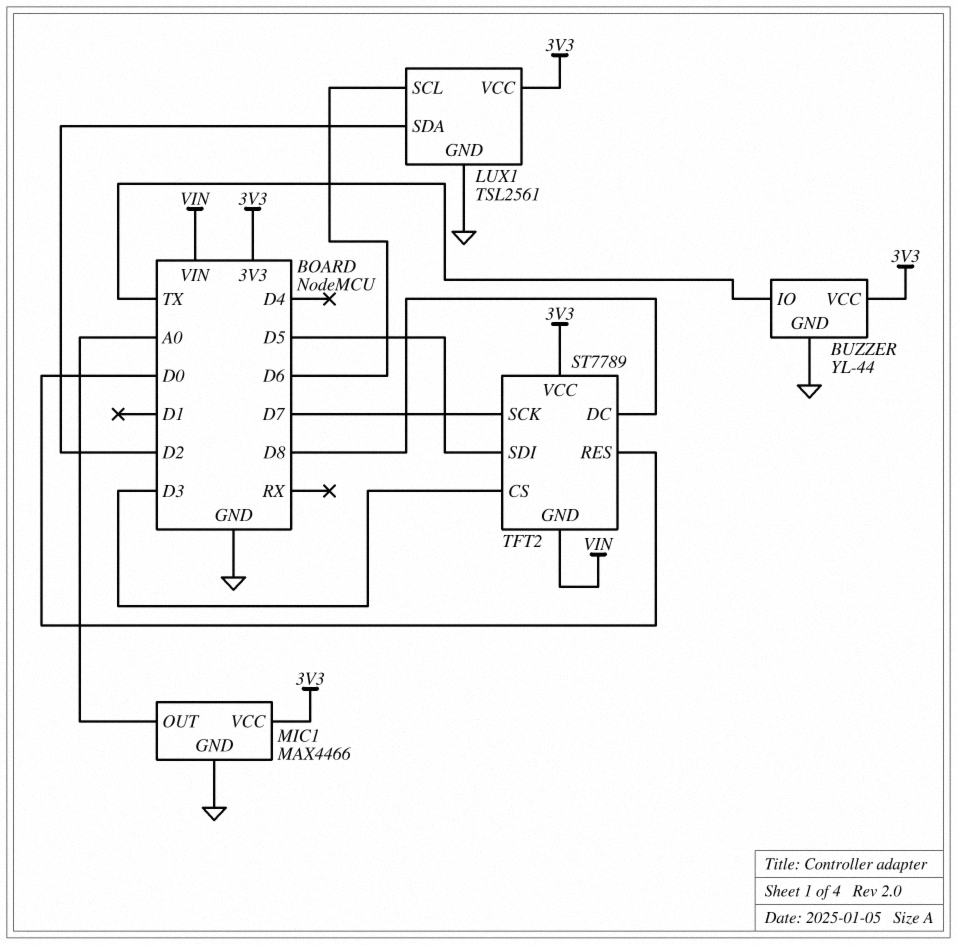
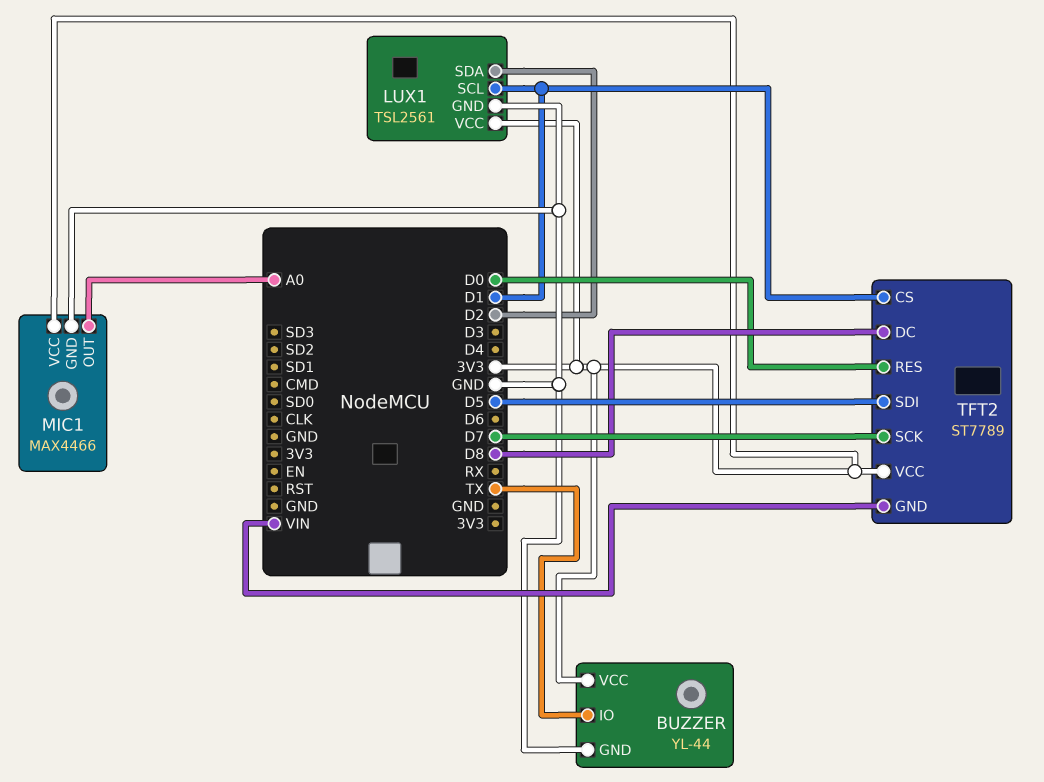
LUX1 pin SCL: D6 -> D1
TFT2 pin CS: D3 -> D1

